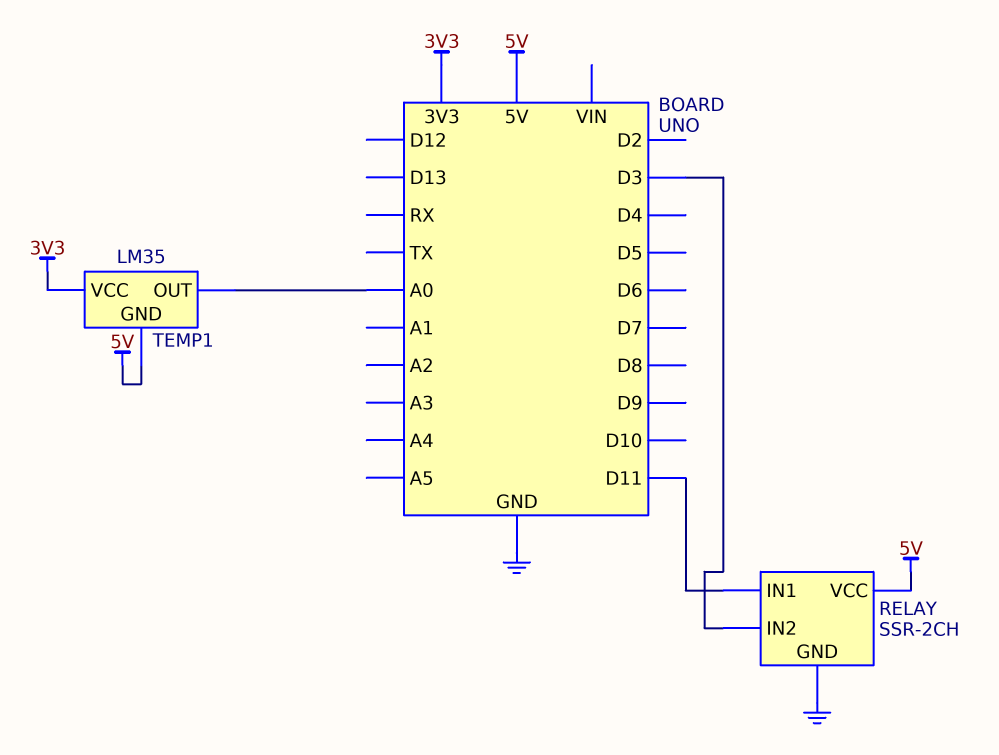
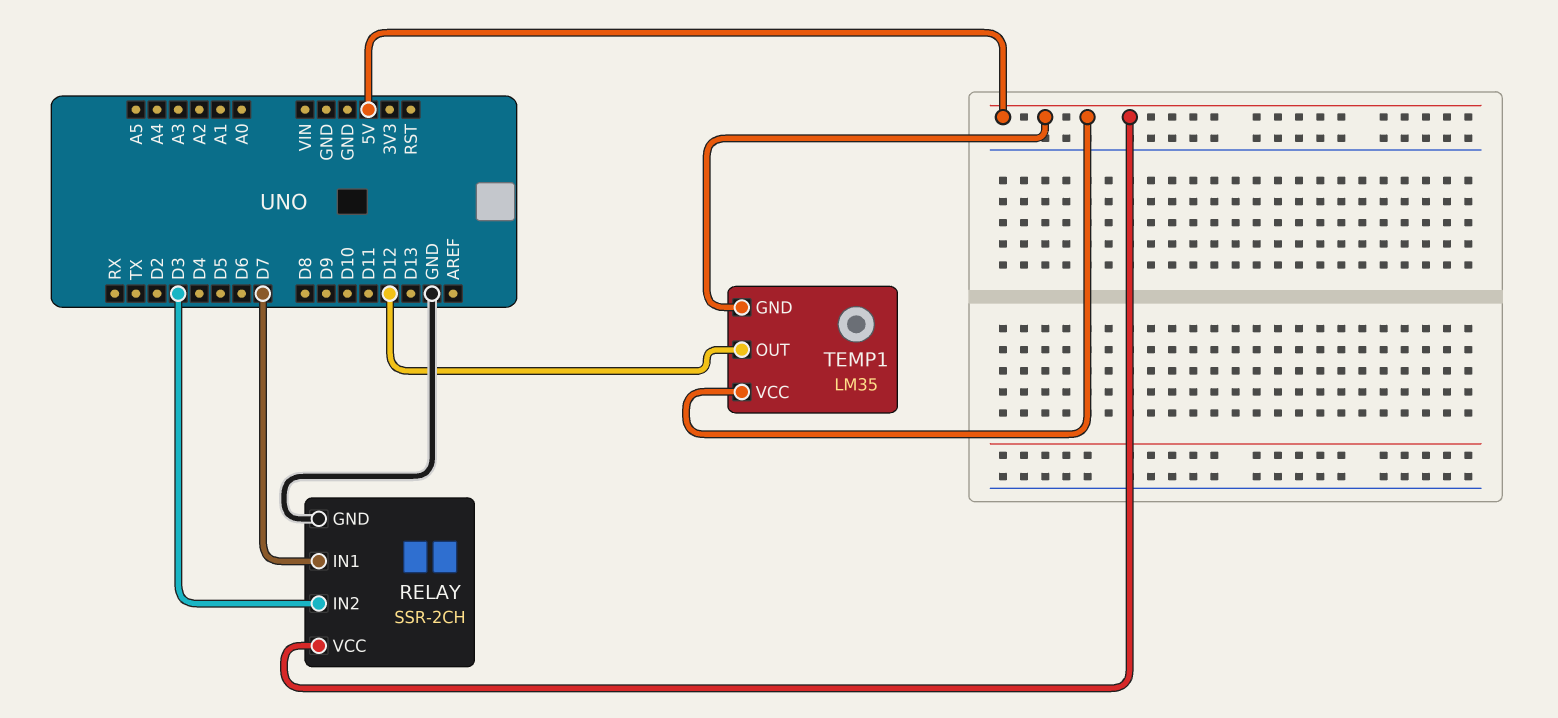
RELAY pin IN1: D11 -> D7
TEMP1 pin OUT: A0 -> D12
TEMP1 pin VCC: 3V3 -> 5V

